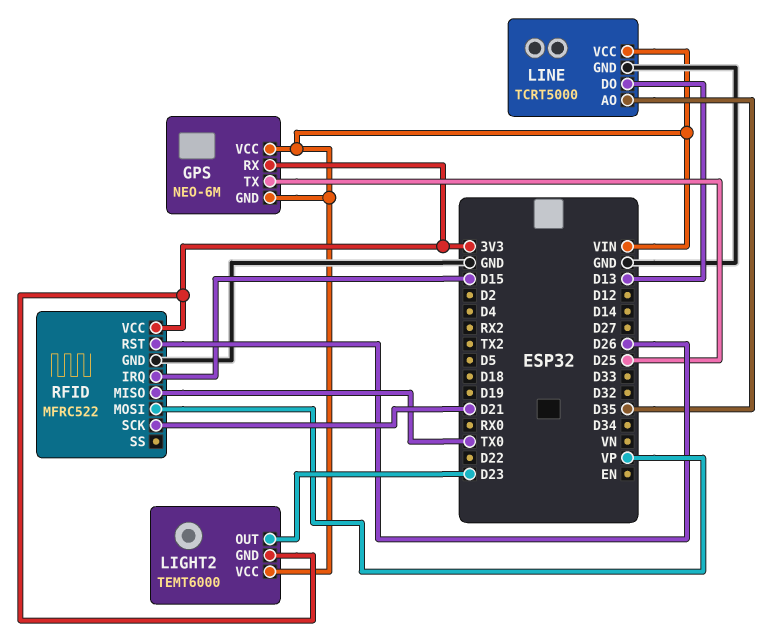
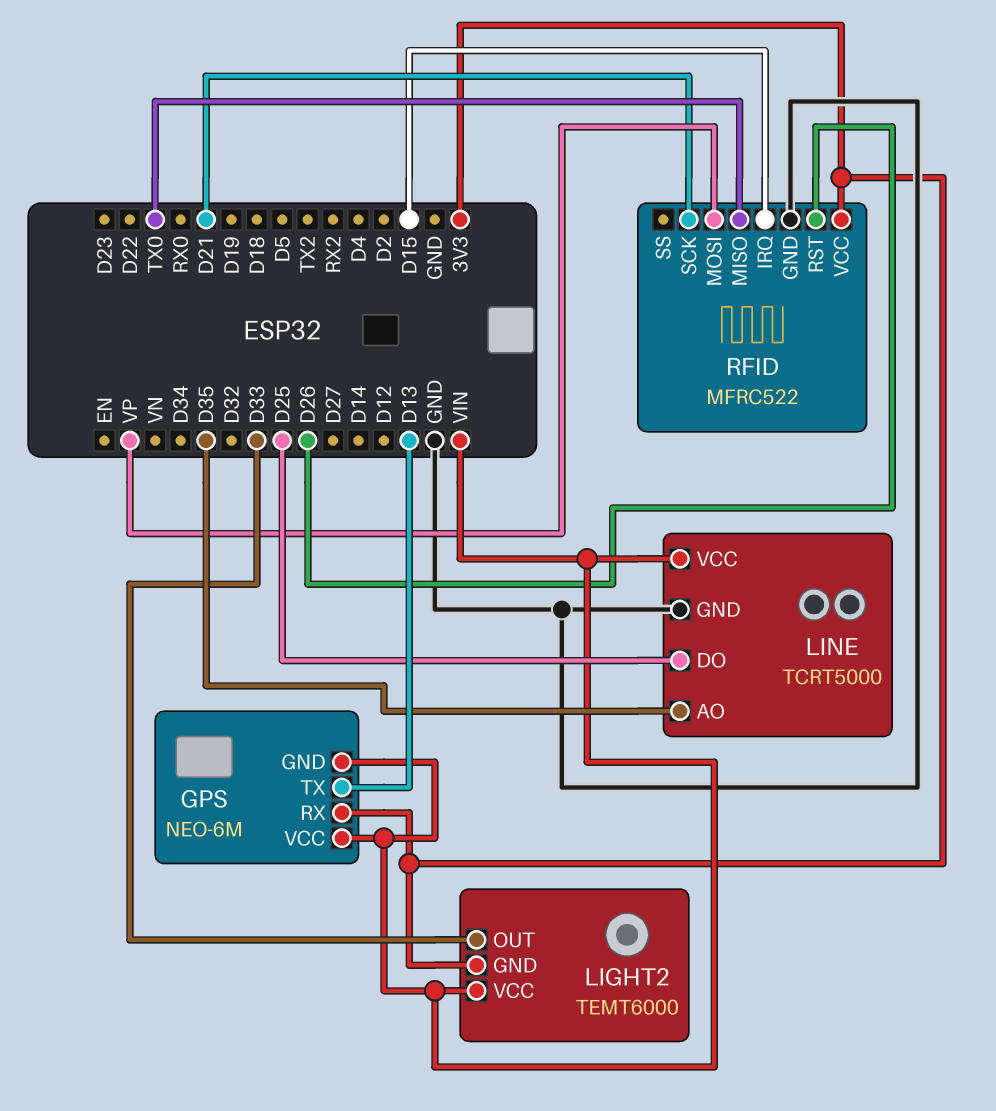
GPS pin TX: D25 -> D13
LIGHT2 pin OUT: D23 -> D33
LINE pin DO: D13 -> D25

